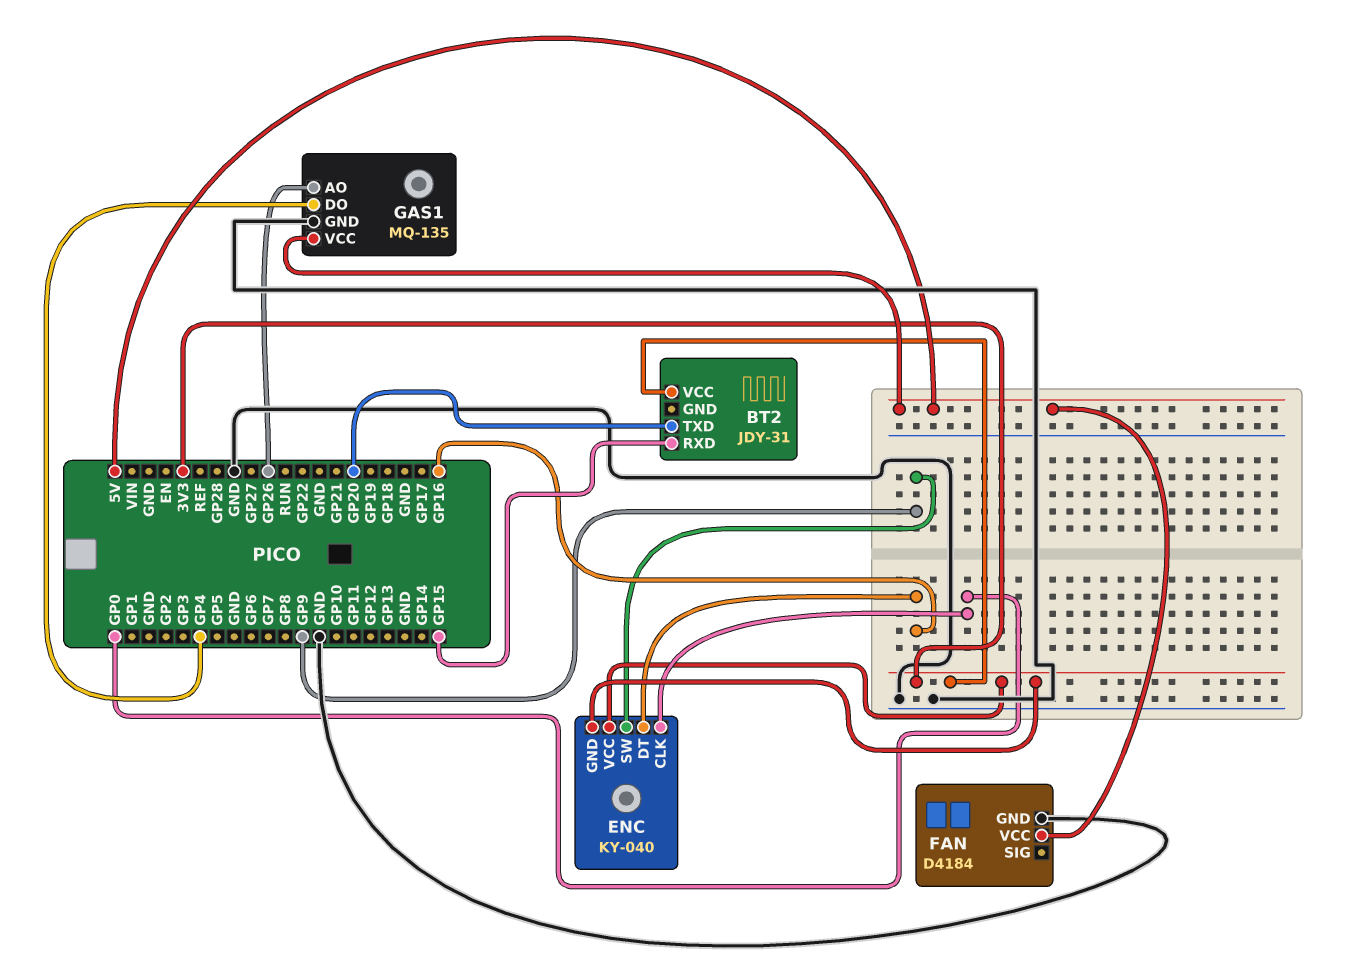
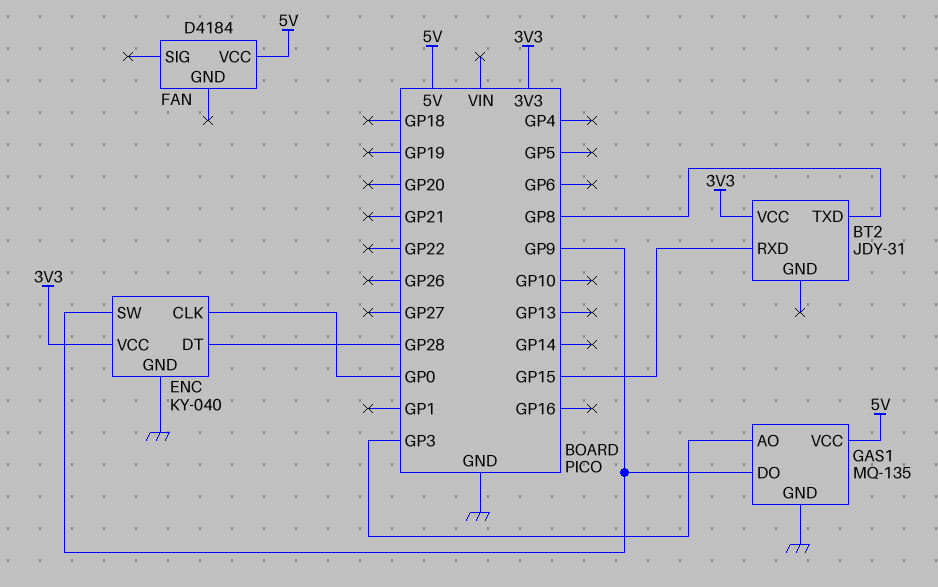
BT2 pin TXD: GP20 -> GP8
ENC pin DT: GP16 -> GP28
ENC pin GND: 3V3 -> GND
FAN pin GND: GND -> none
GAS1 pin AO: GP26 -> GP3
GAS1 pin DO: GP4 -> GP9

